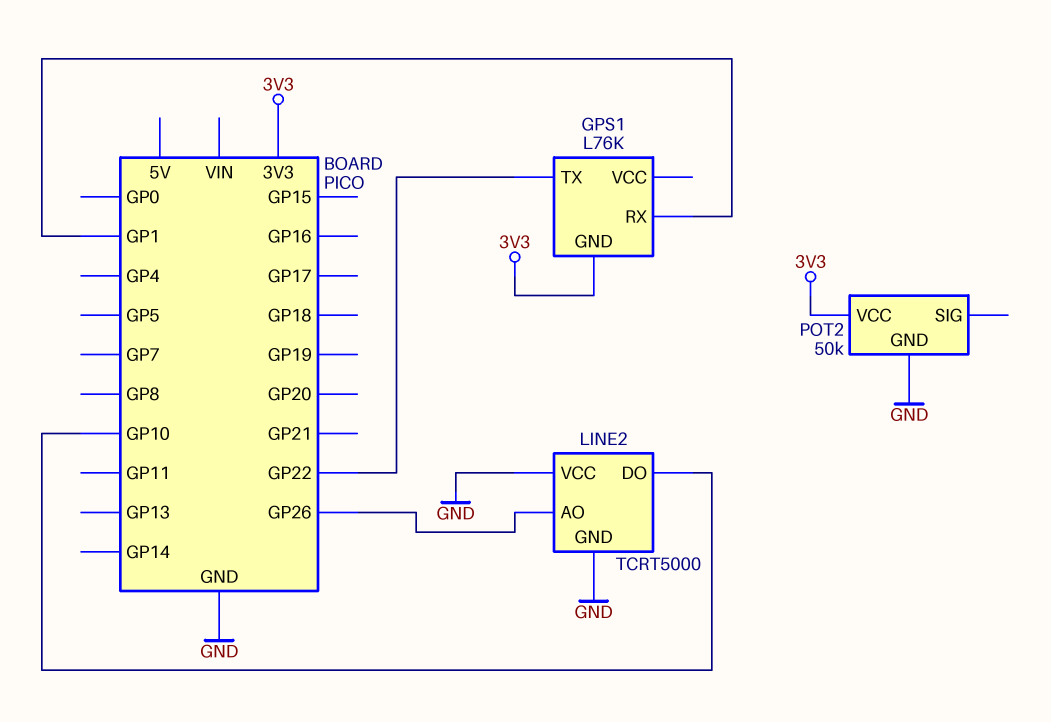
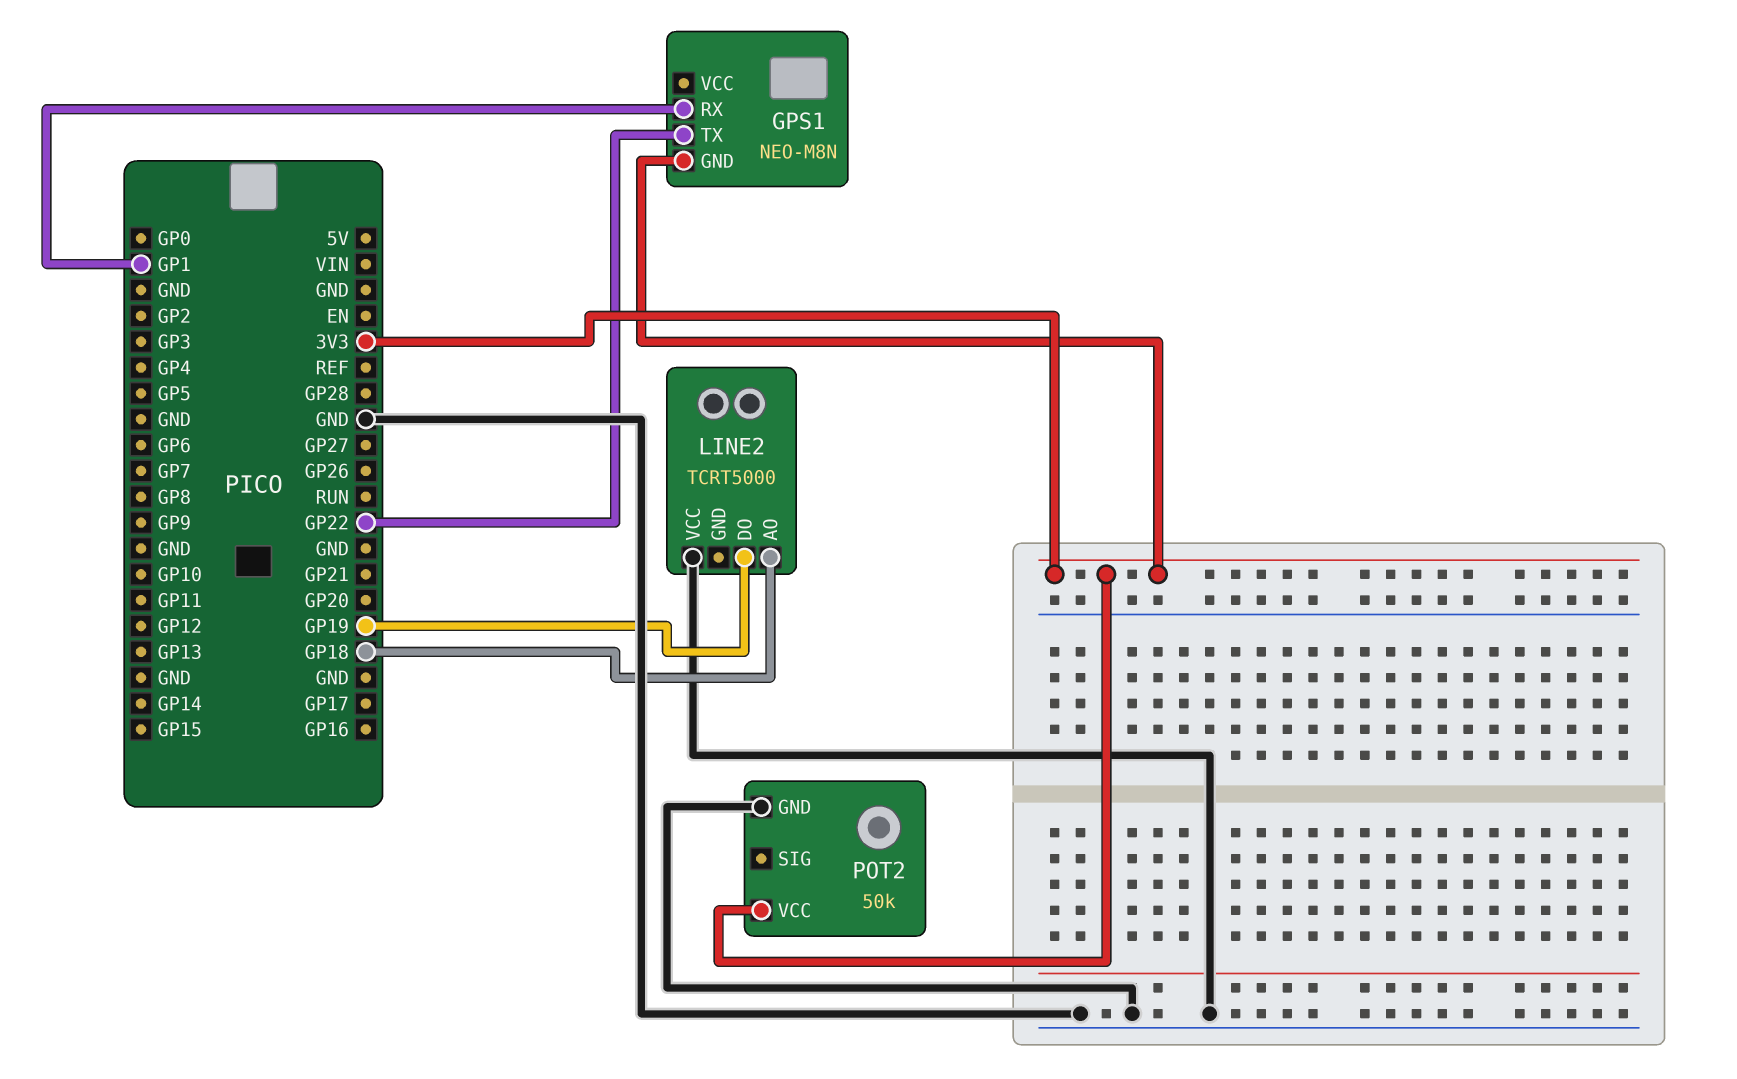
GPS1: L76K -> NEO-M8N
LINE2 pin AO: GP26 -> GP18
LINE2 pin DO: GP10 -> GP19
LINE2 pin GND: GND -> none

